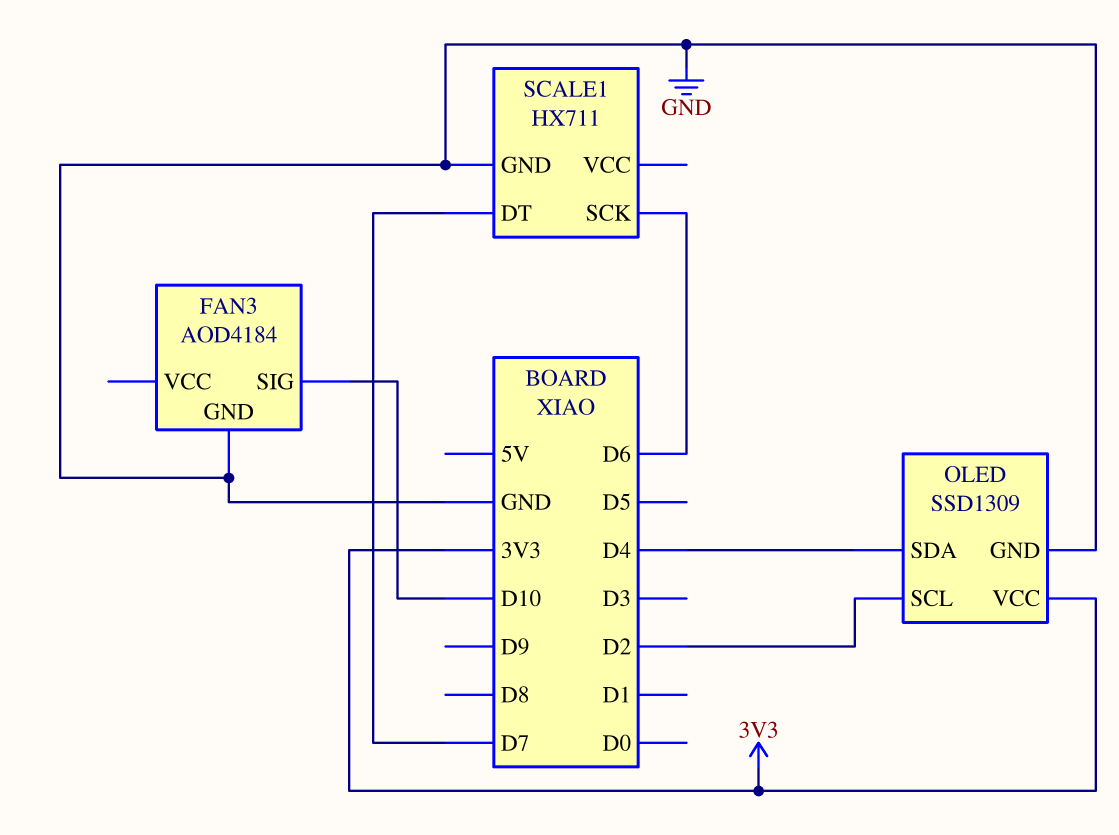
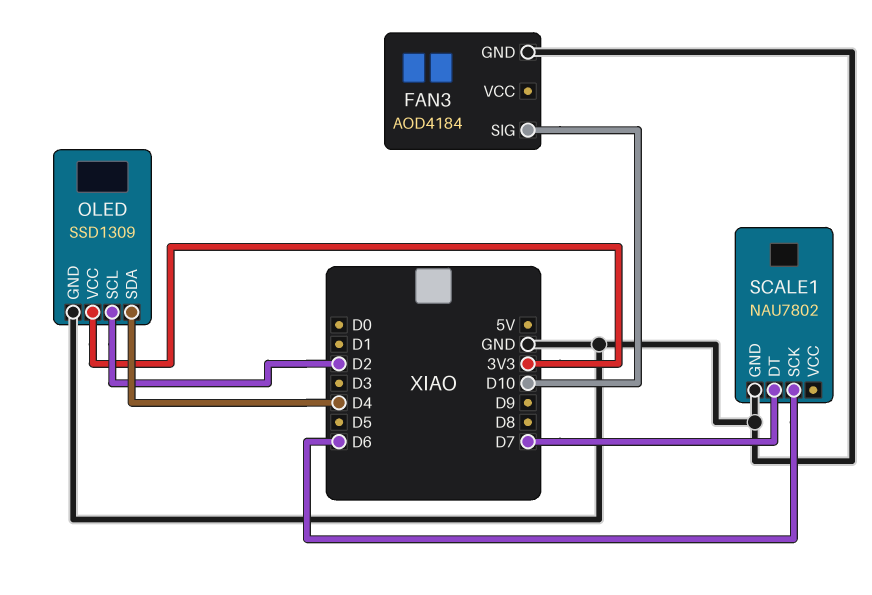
SCALE1: HX711 -> NAU7802

